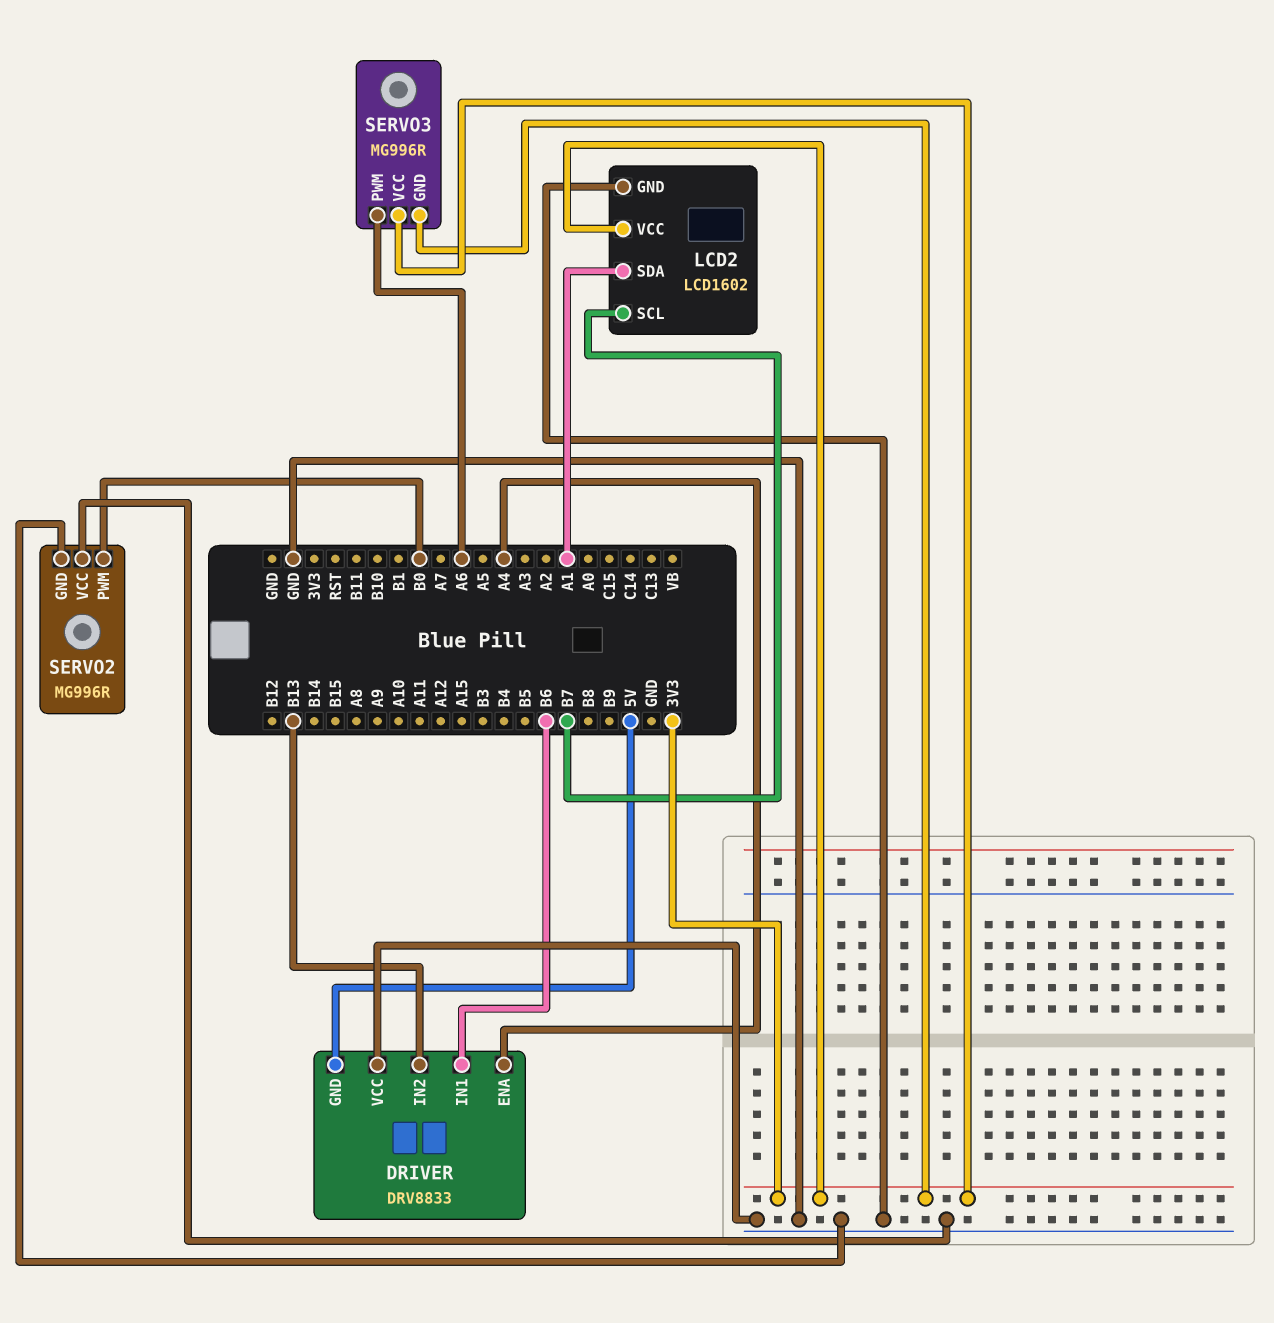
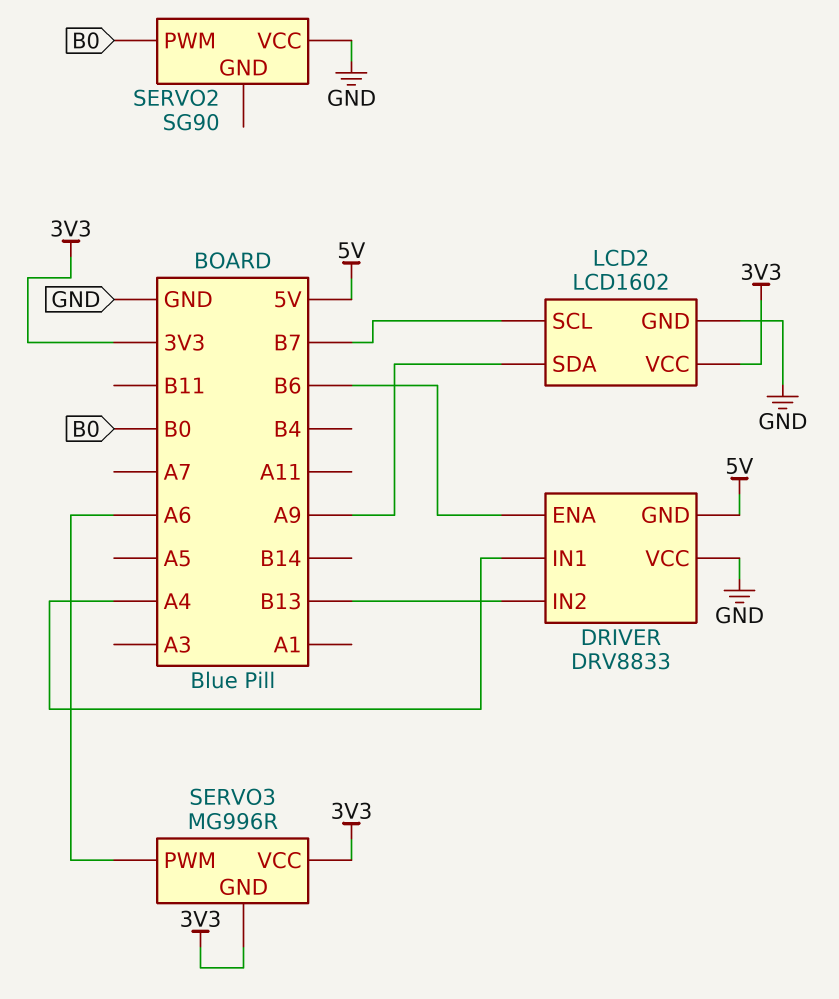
DRIVER pin ENA: A4 -> B6
DRIVER pin IN1: B6 -> A4
LCD2 pin SDA: A1 -> A9
SERVO2: MG996R -> SG90
SERVO2 pin GND: GND -> none

